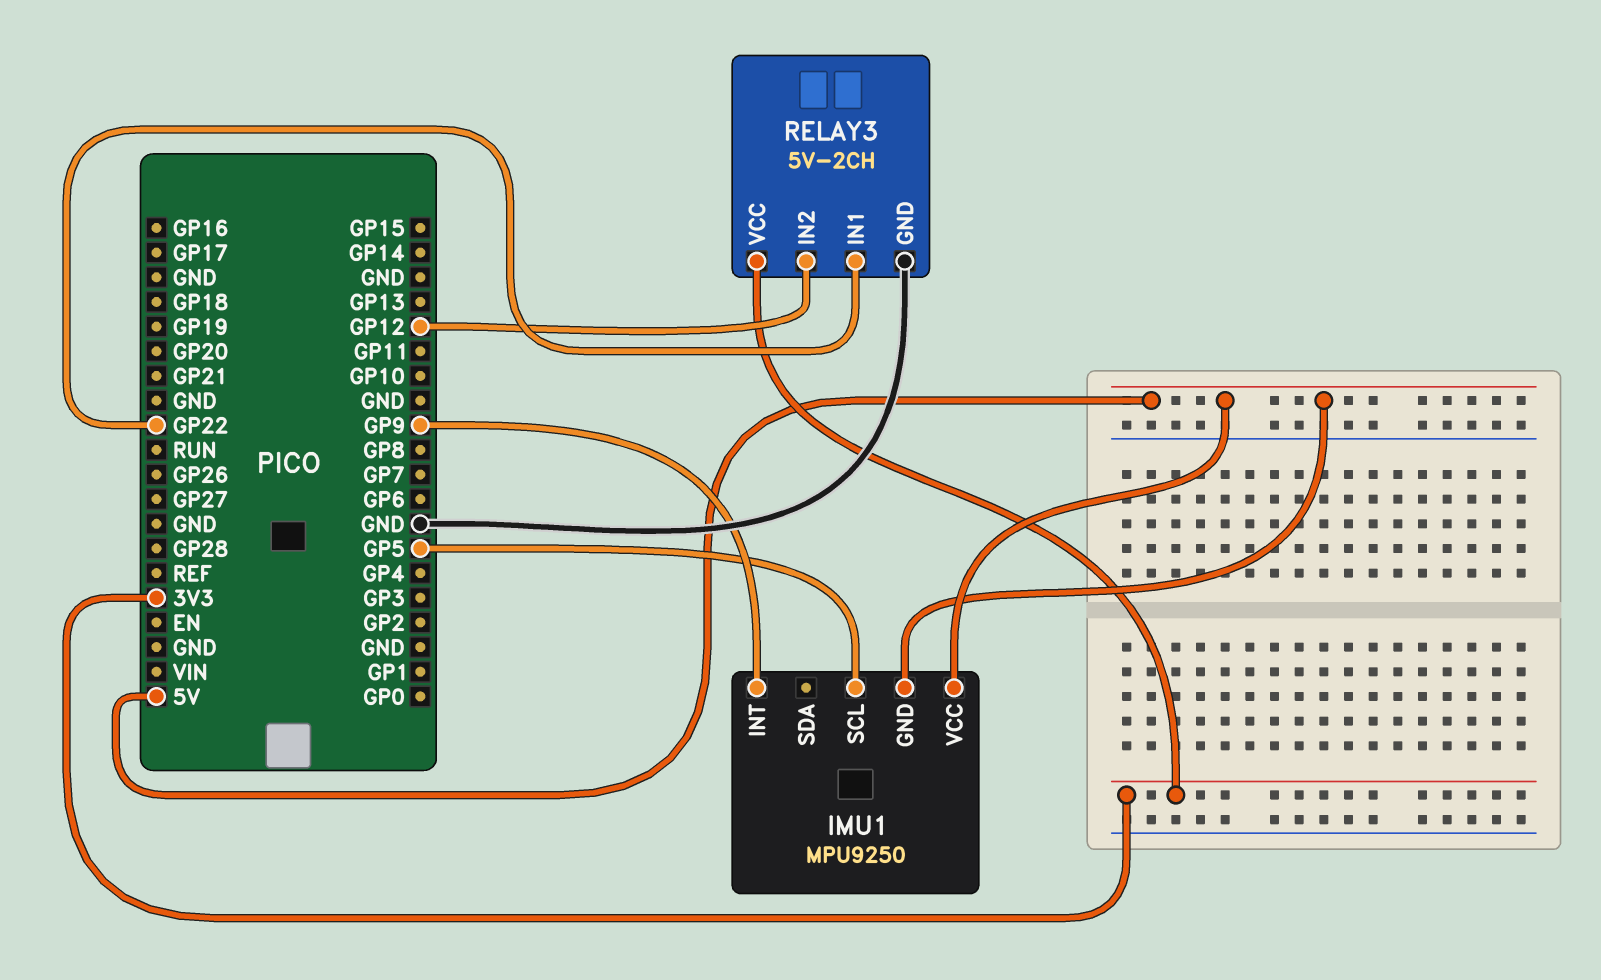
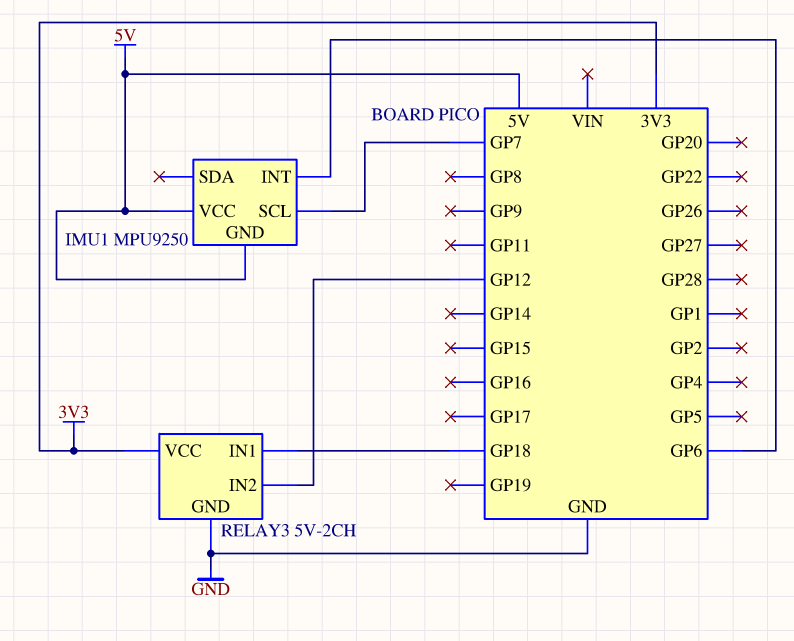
IMU1 pin INT: GP9 -> GP6
IMU1 pin SCL: GP5 -> GP7
RELAY3 pin IN1: GP22 -> GP18

